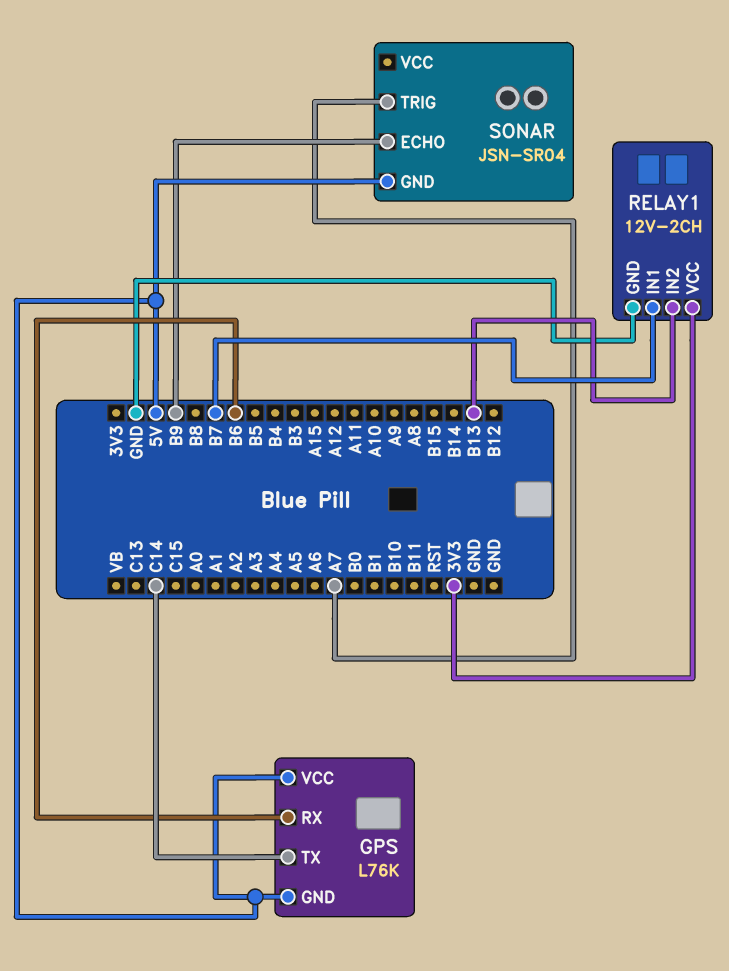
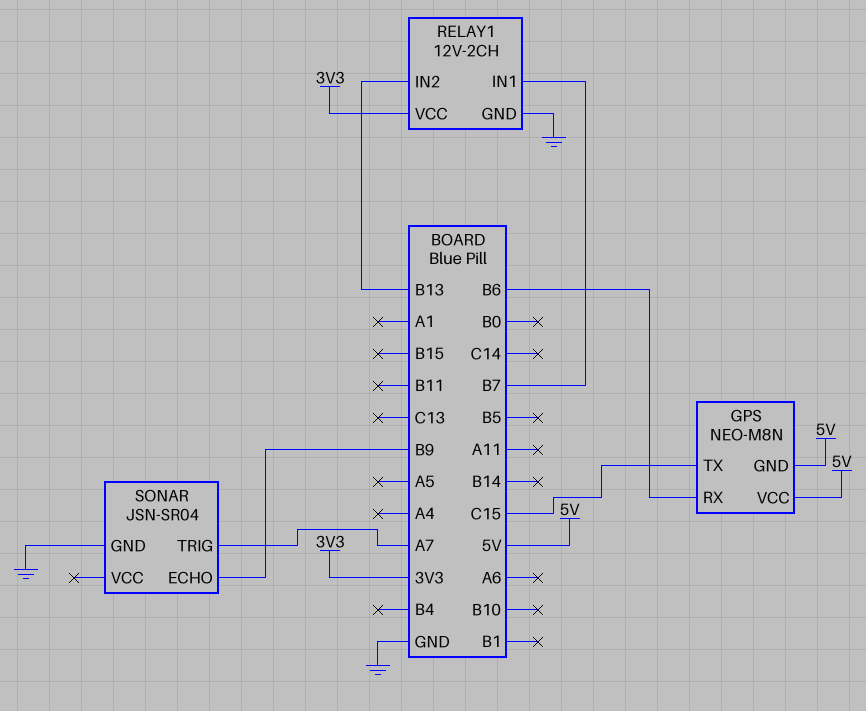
GPS: L76K -> NEO-M8N
GPS pin TX: C14 -> C15
SONAR pin GND: 5V -> GND

